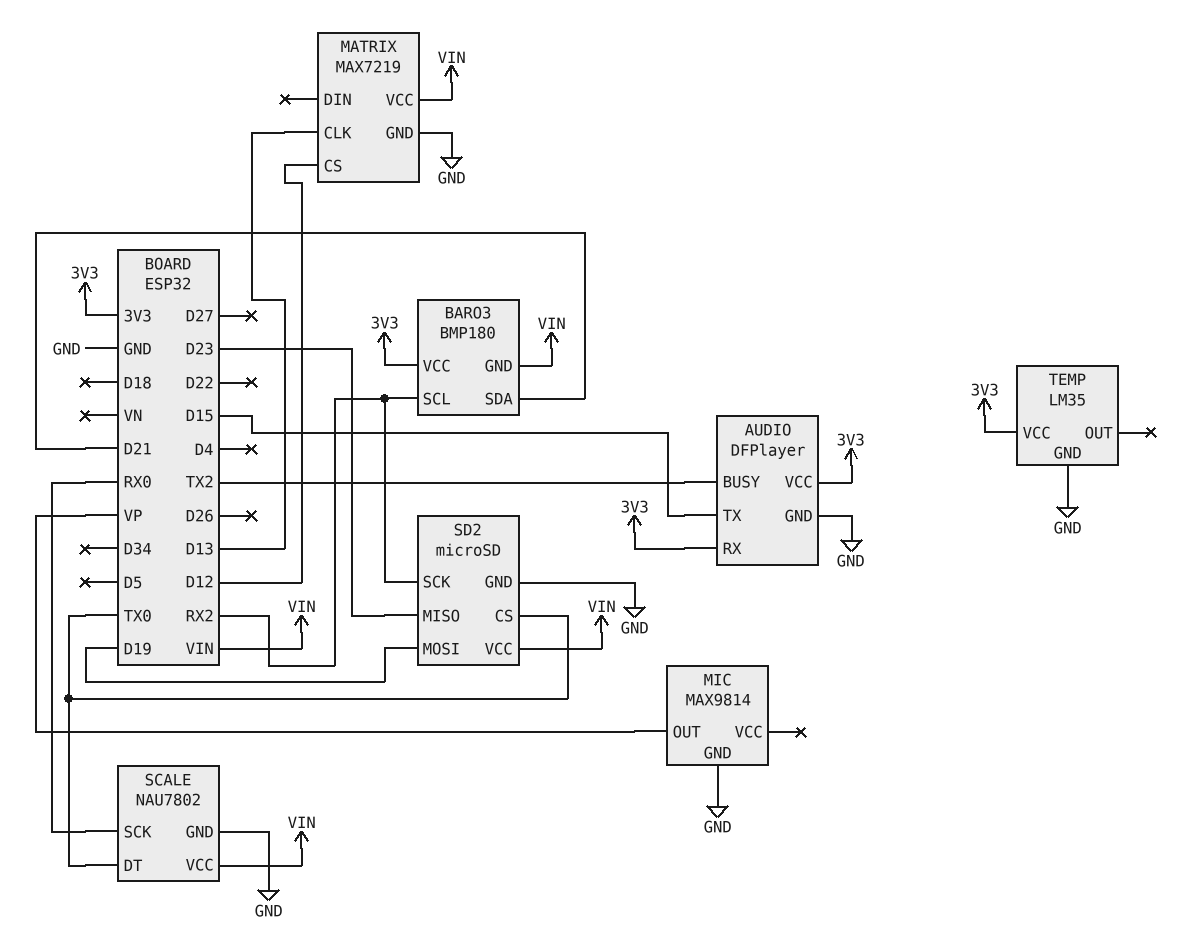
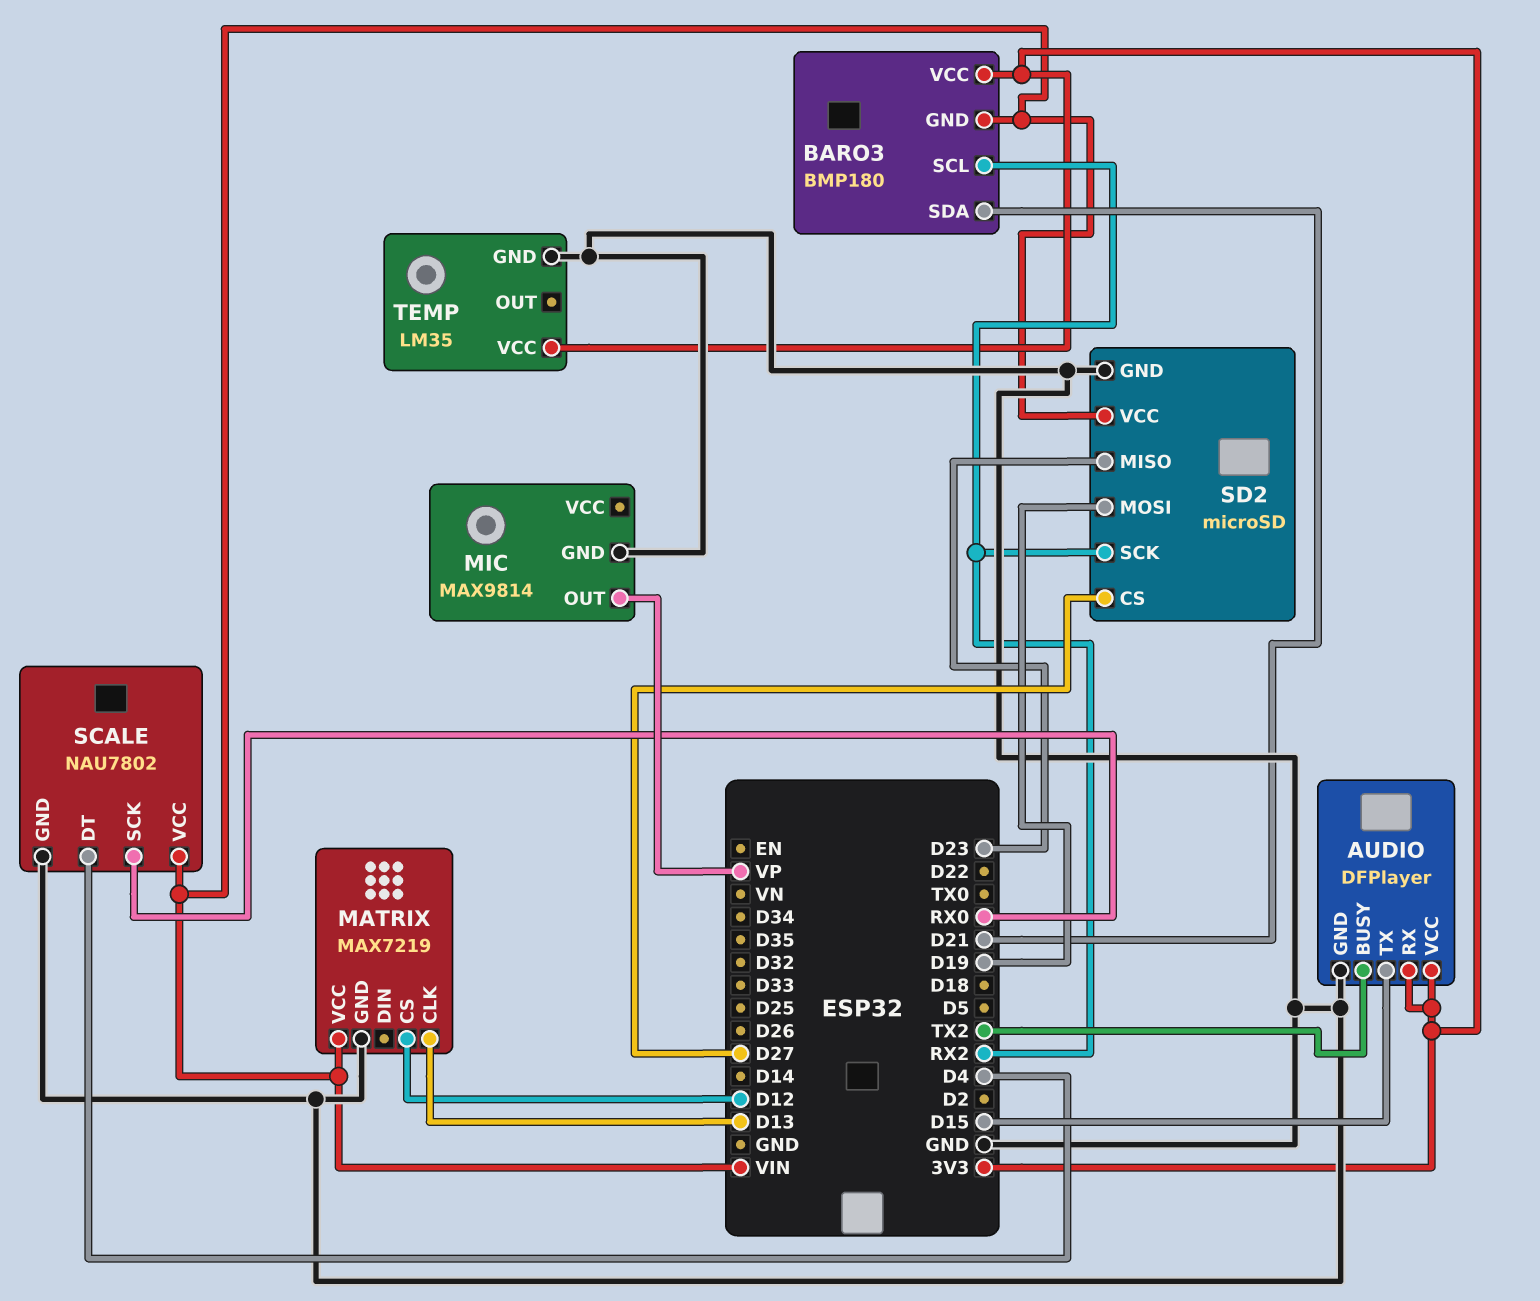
SCALE pin DT: TX0 -> D4
SD2 pin CS: TX0 -> D27

